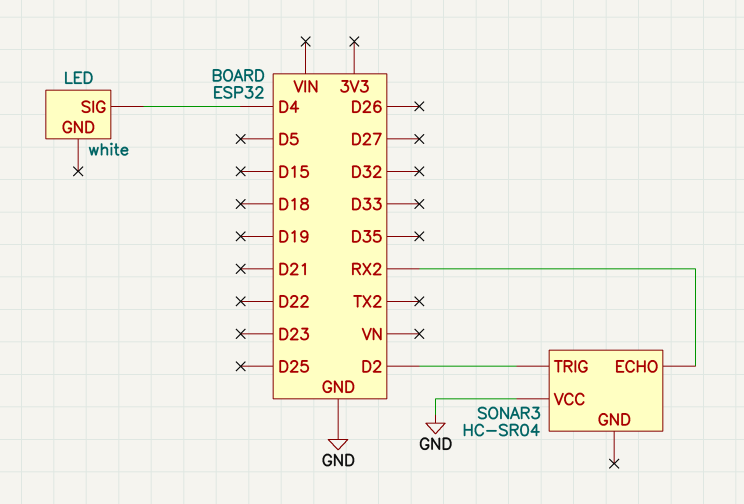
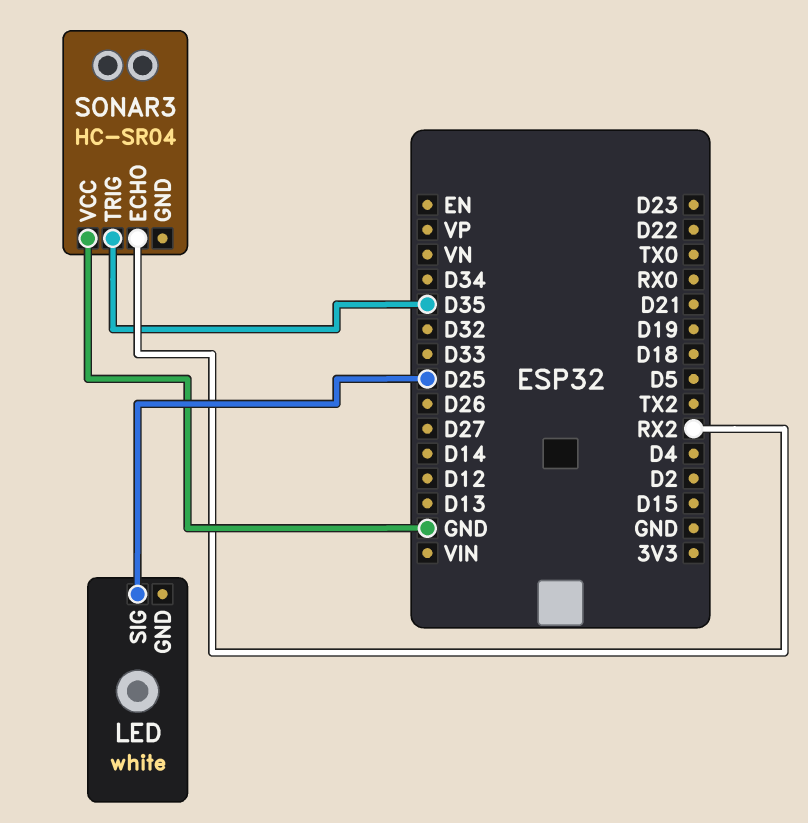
LED pin SIG: D4 -> D25
SONAR3 pin TRIG: D2 -> D35

